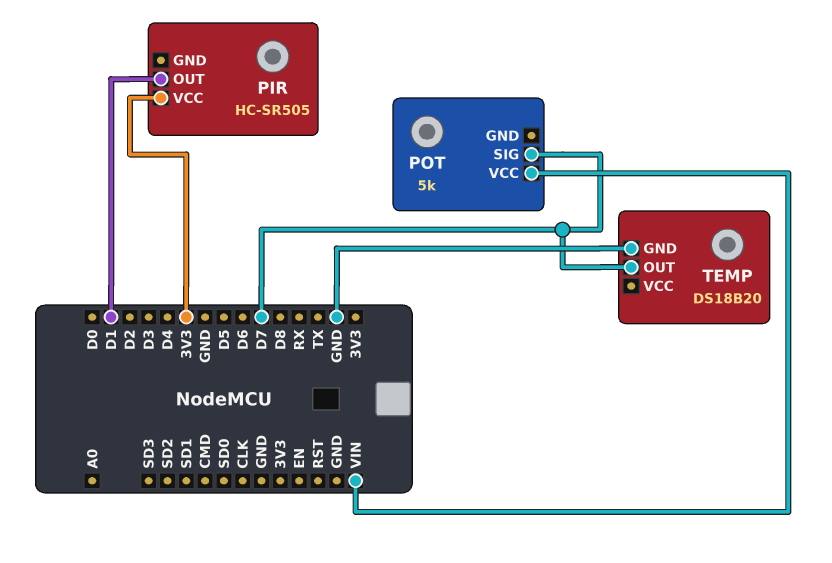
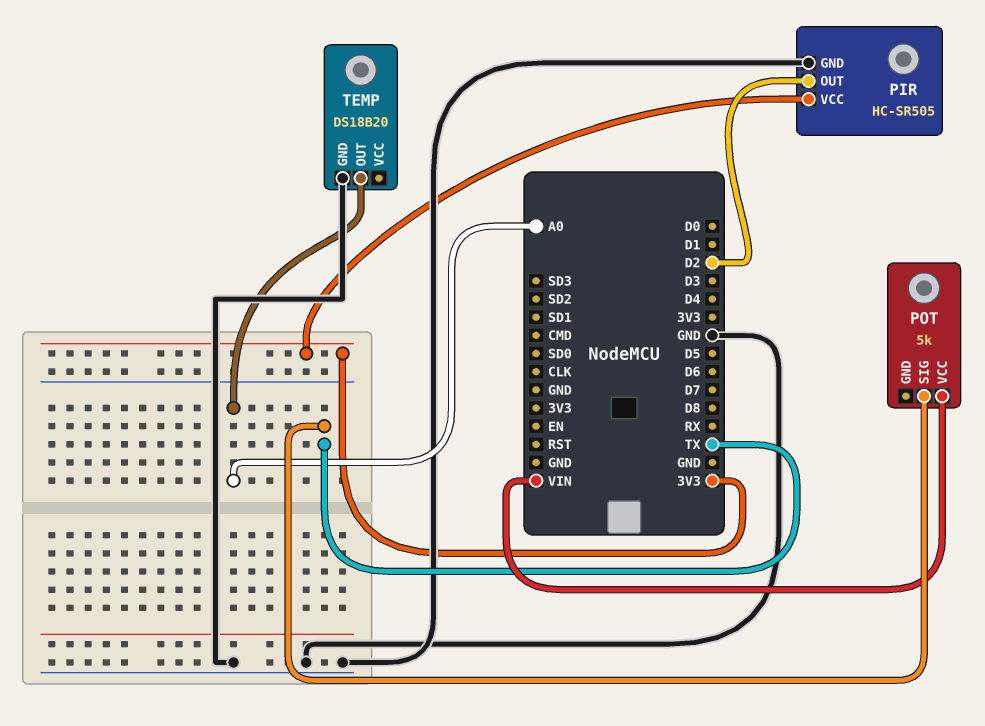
PIR pin GND: none -> GND
PIR pin OUT: D1 -> D2
POT pin SIG: D7 -> TX
TEMP pin OUT: D7 -> A0

